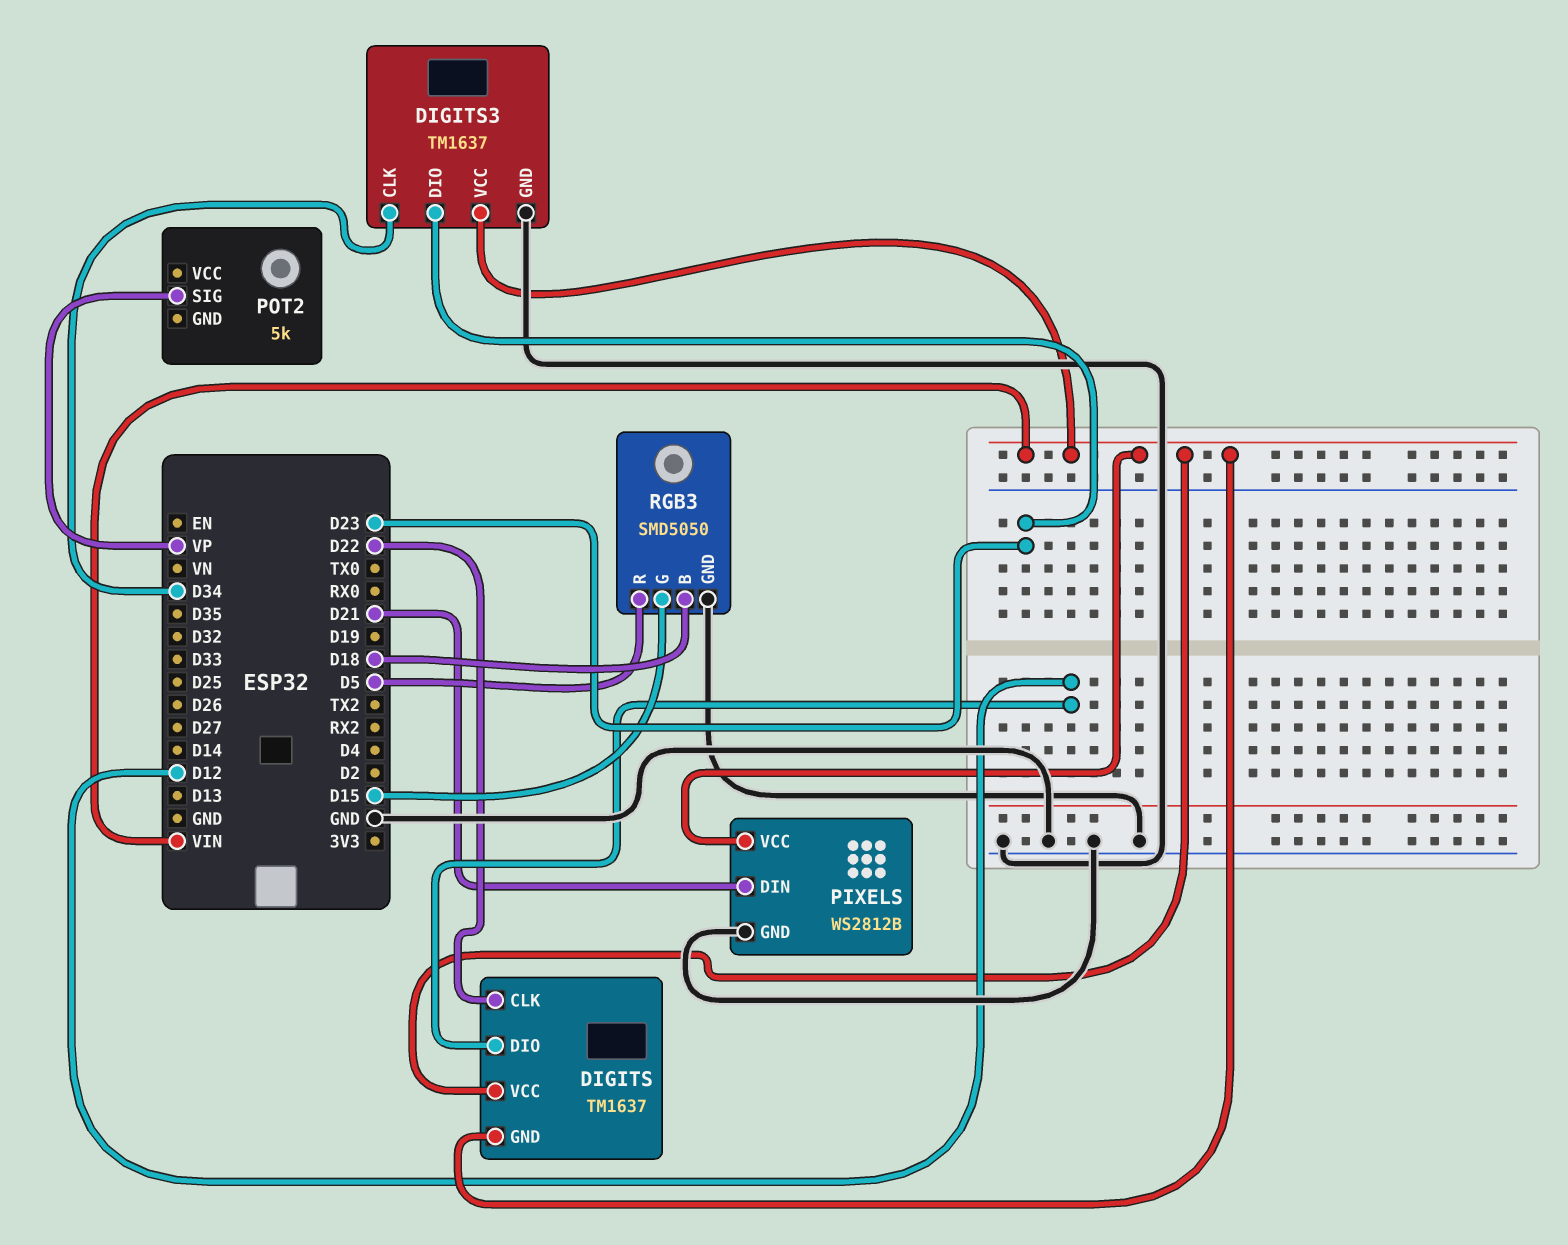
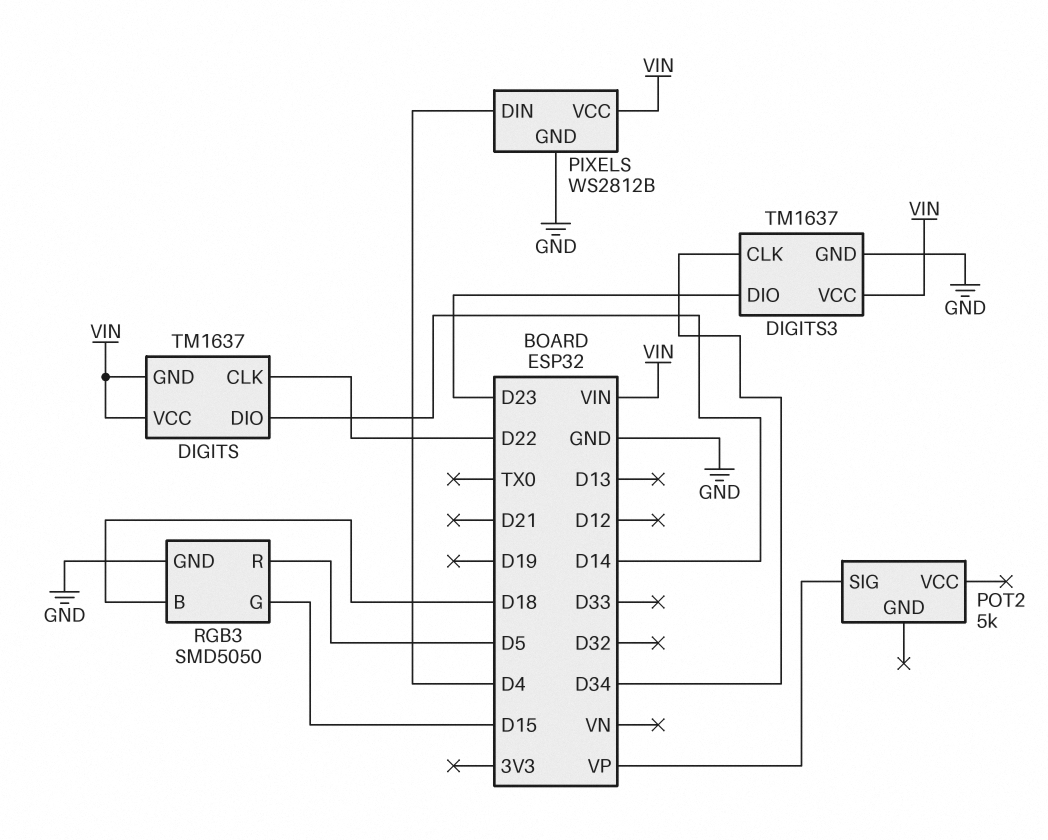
DIGITS pin DIO: D12 -> D14
PIXELS pin DIN: D21 -> D4

